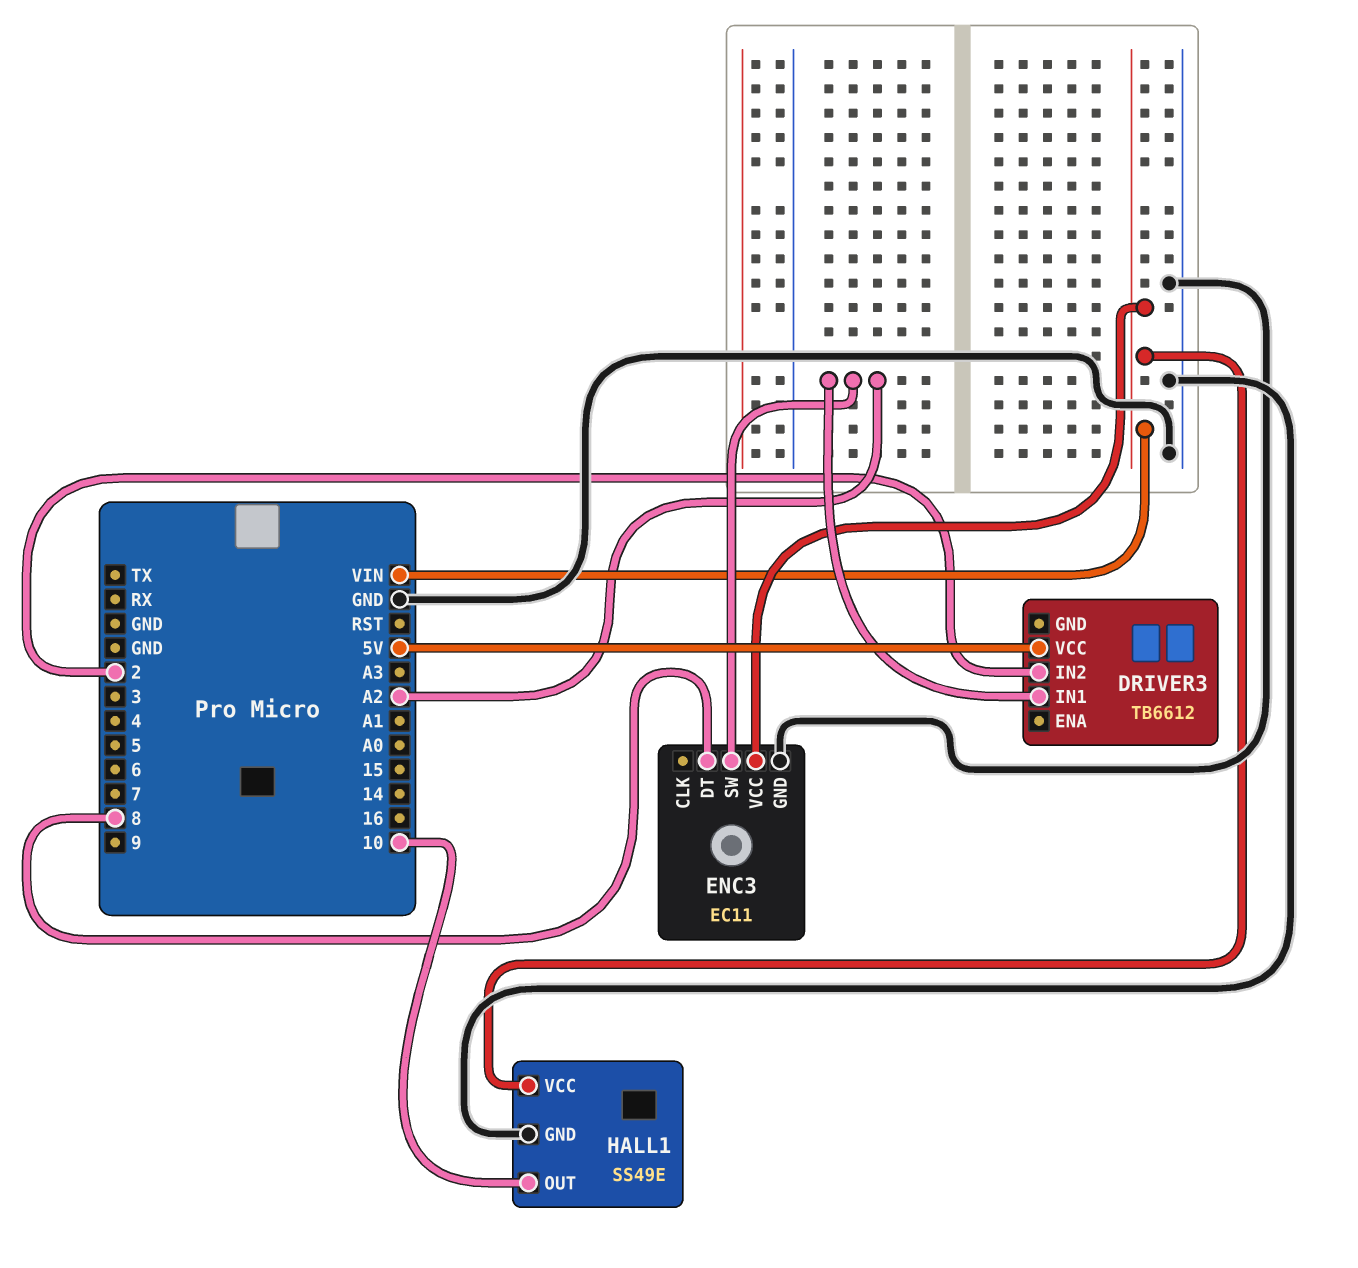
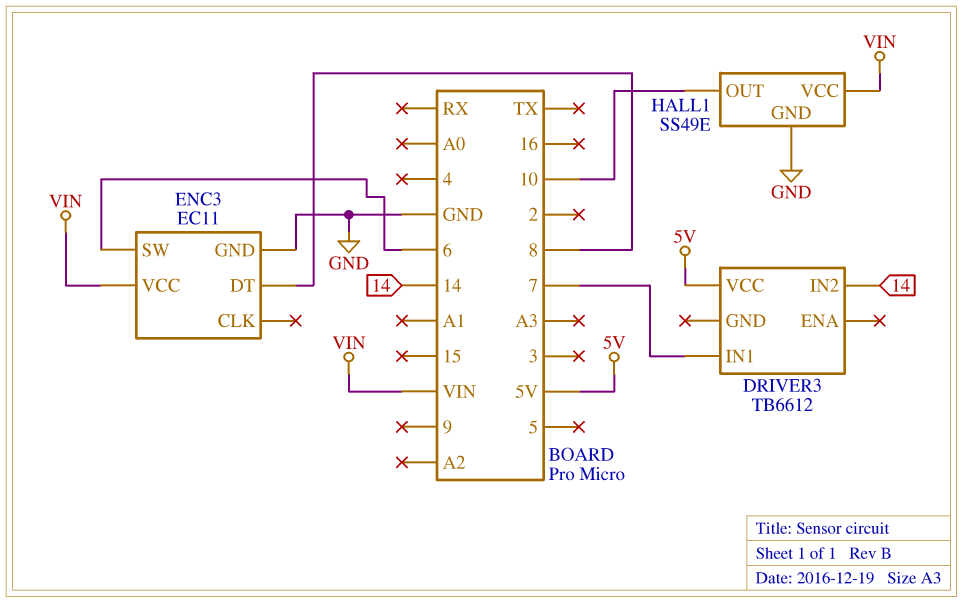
DRIVER3 pin IN1: A2 -> 7
DRIVER3 pin IN2: 2 -> 14
ENC3 pin SW: A2 -> 6

